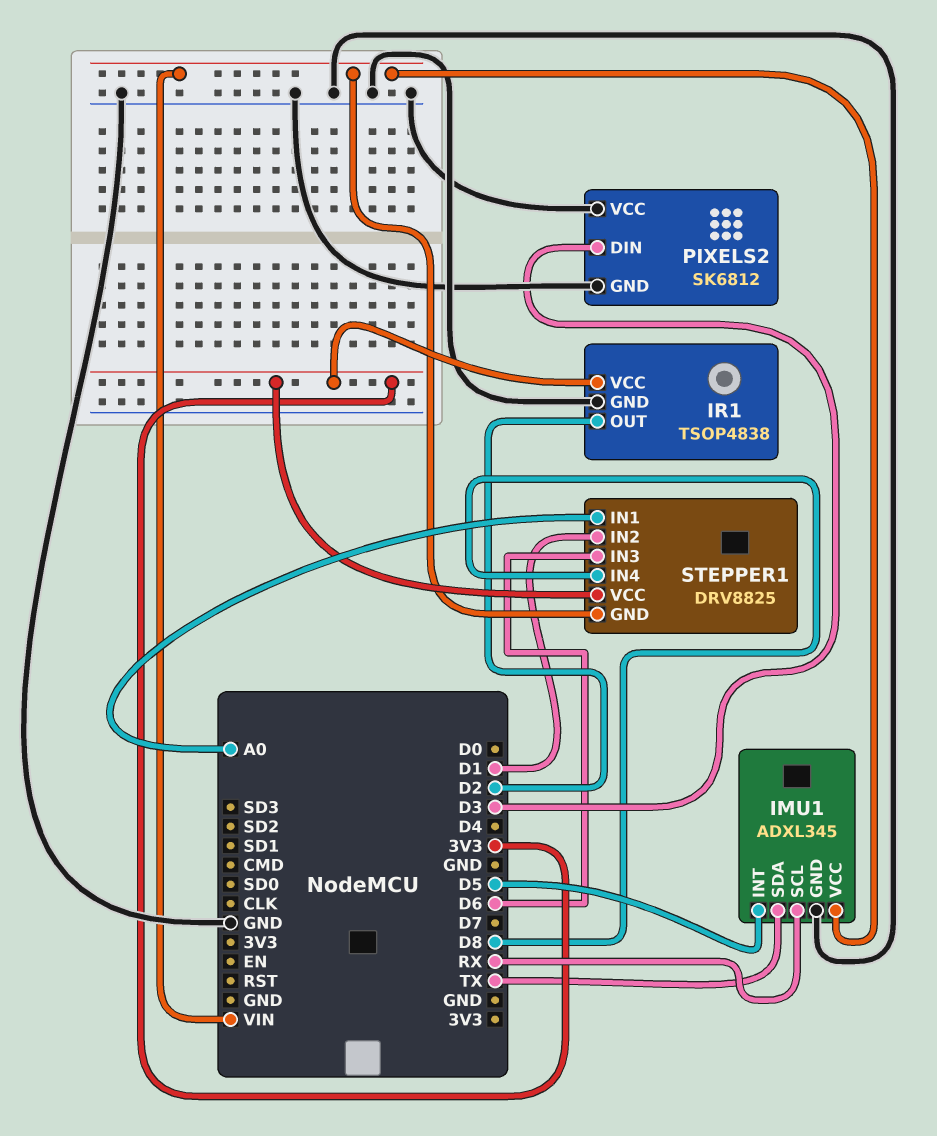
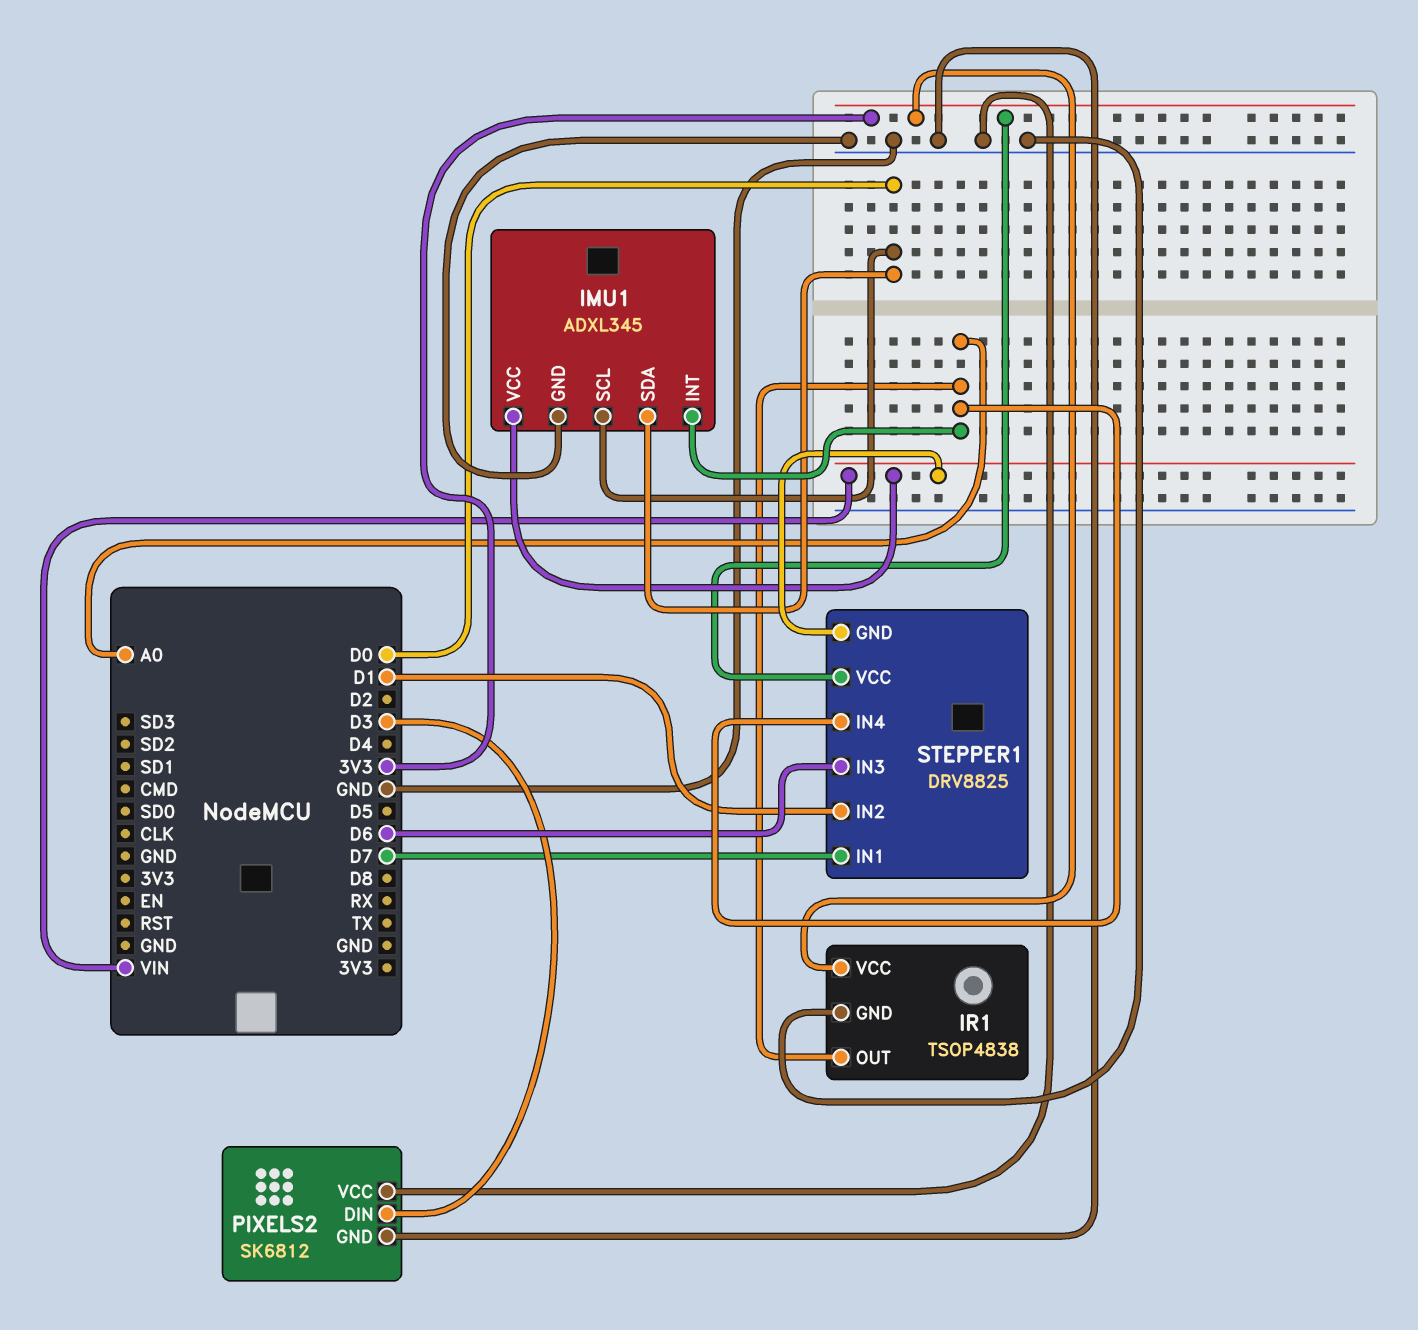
IMU1 pin INT: D5 -> A0
IMU1 pin SCL: RX -> D0
IMU1 pin SDA: TX -> D0
IR1 pin OUT: D2 -> A0
STEPPER1 pin IN1: A0 -> D7
STEPPER1 pin IN4: D8 -> A0

